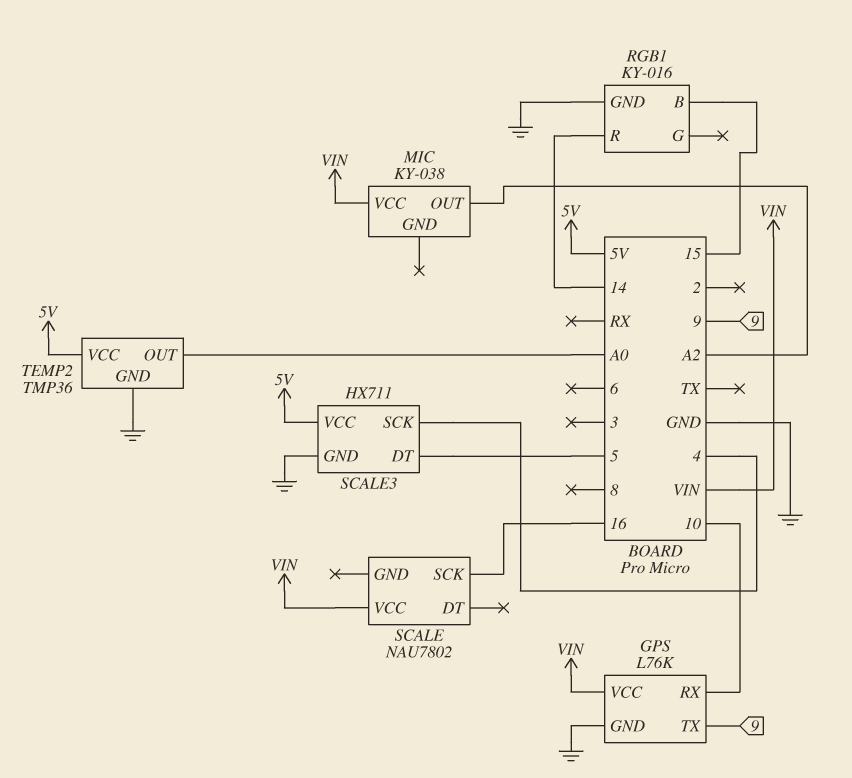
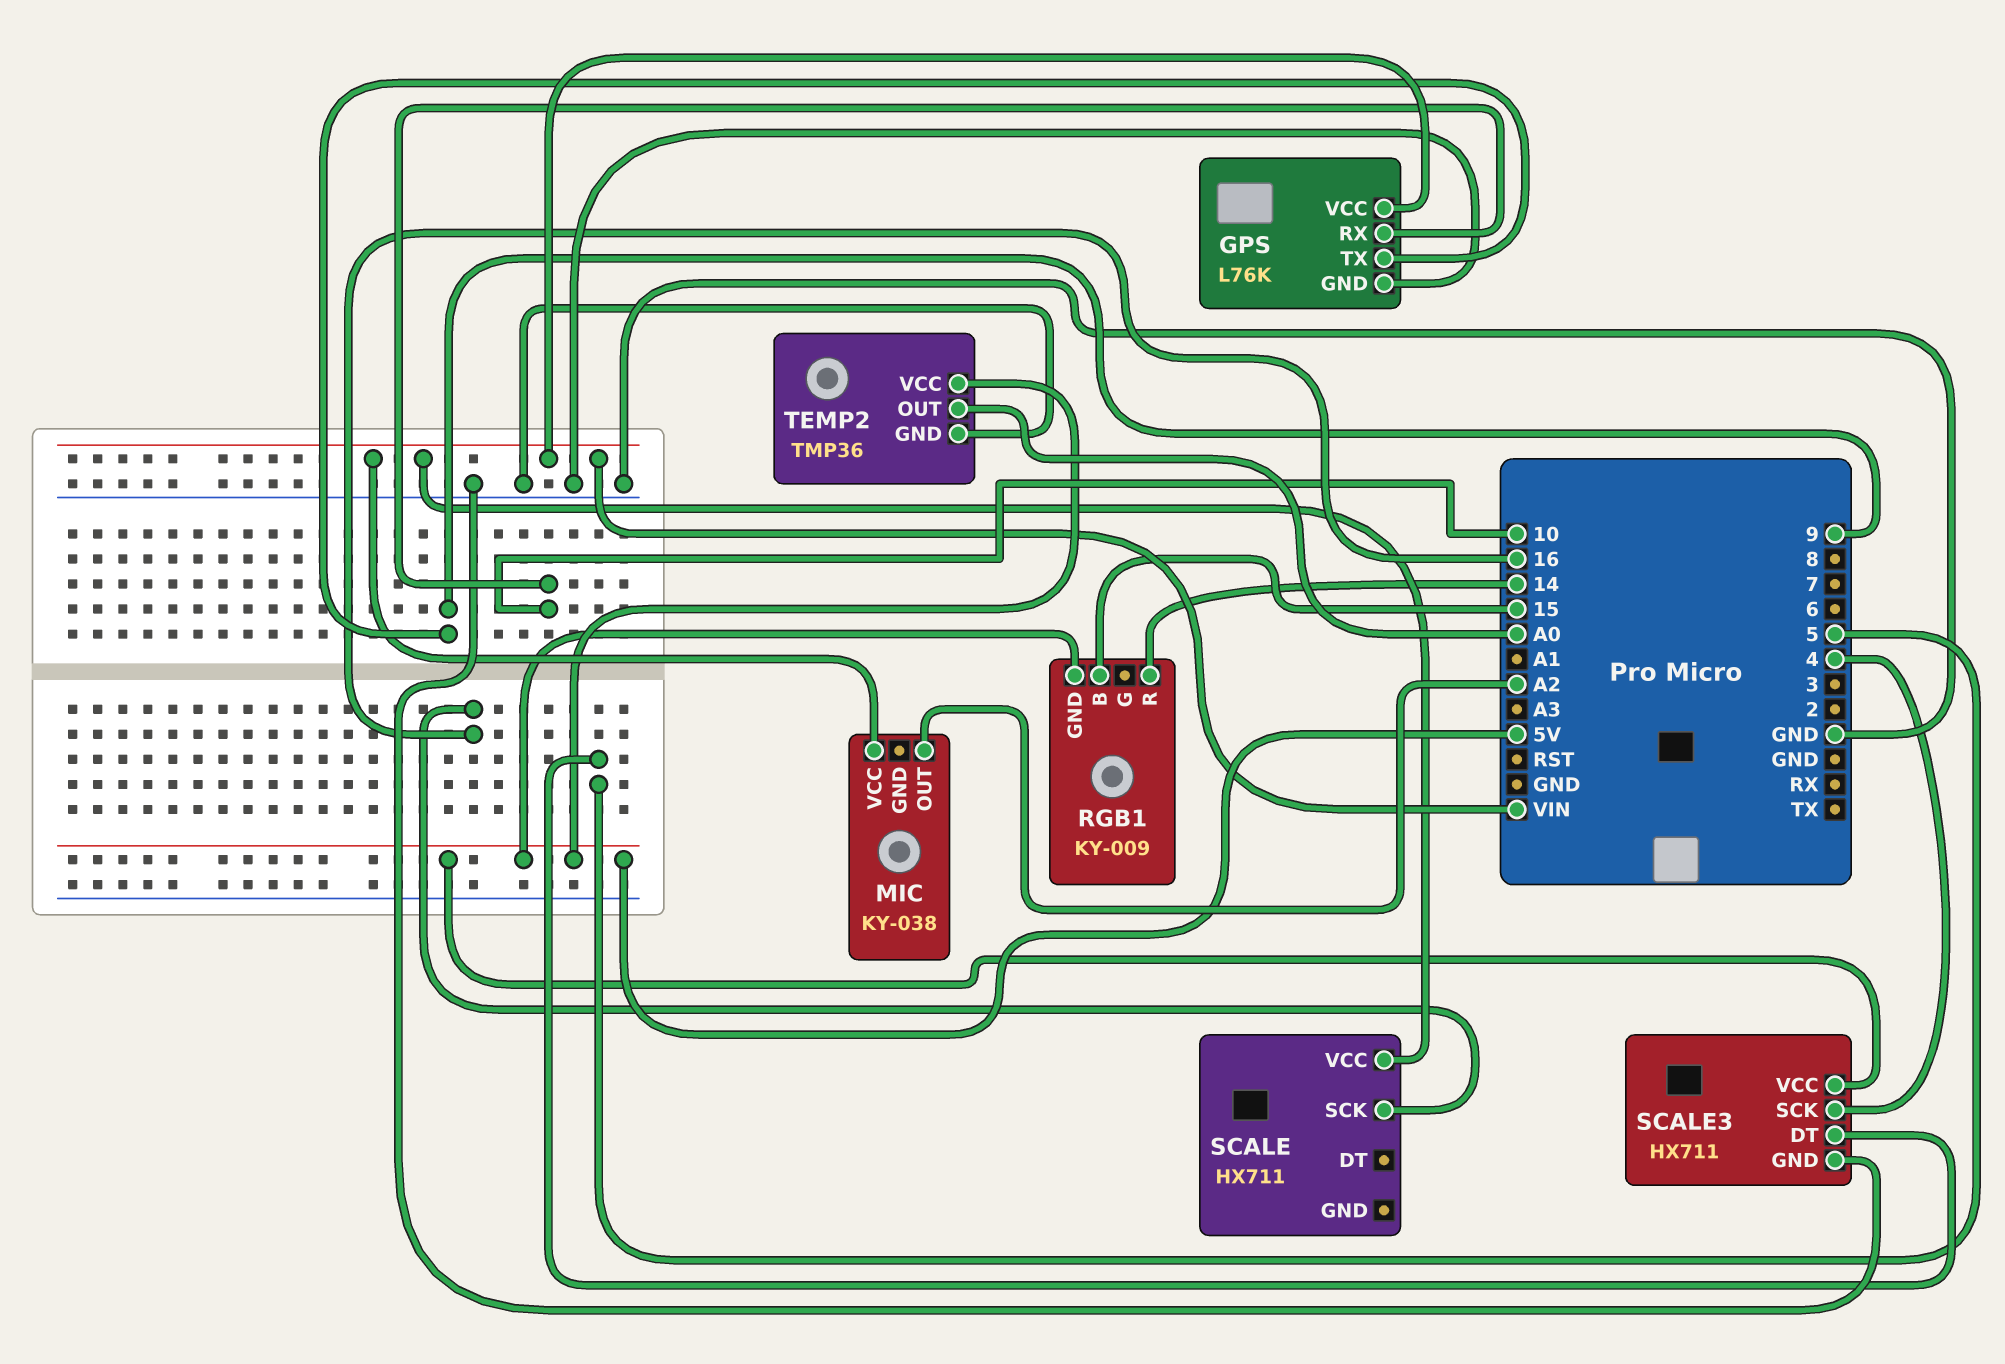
RGB1: KY-016 -> KY-009
RGB1 pin GND: GND -> 5V
SCALE: NAU7802 -> HX711

